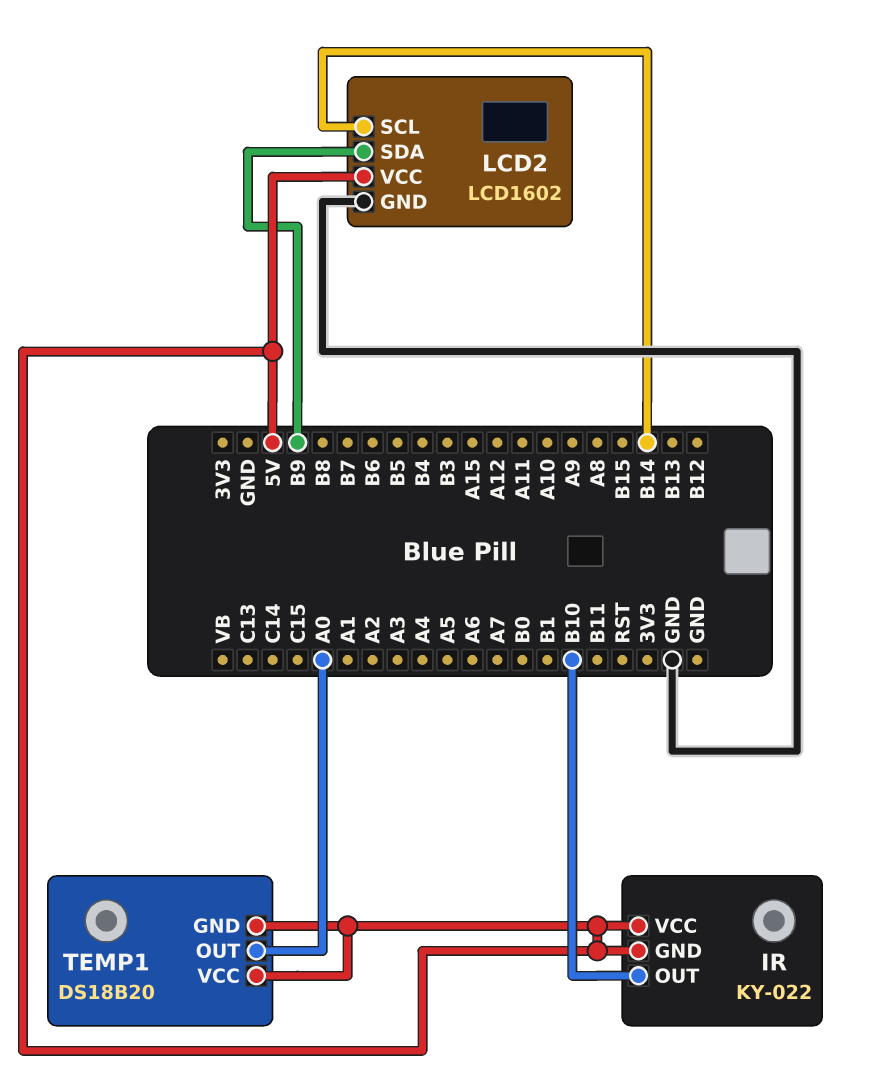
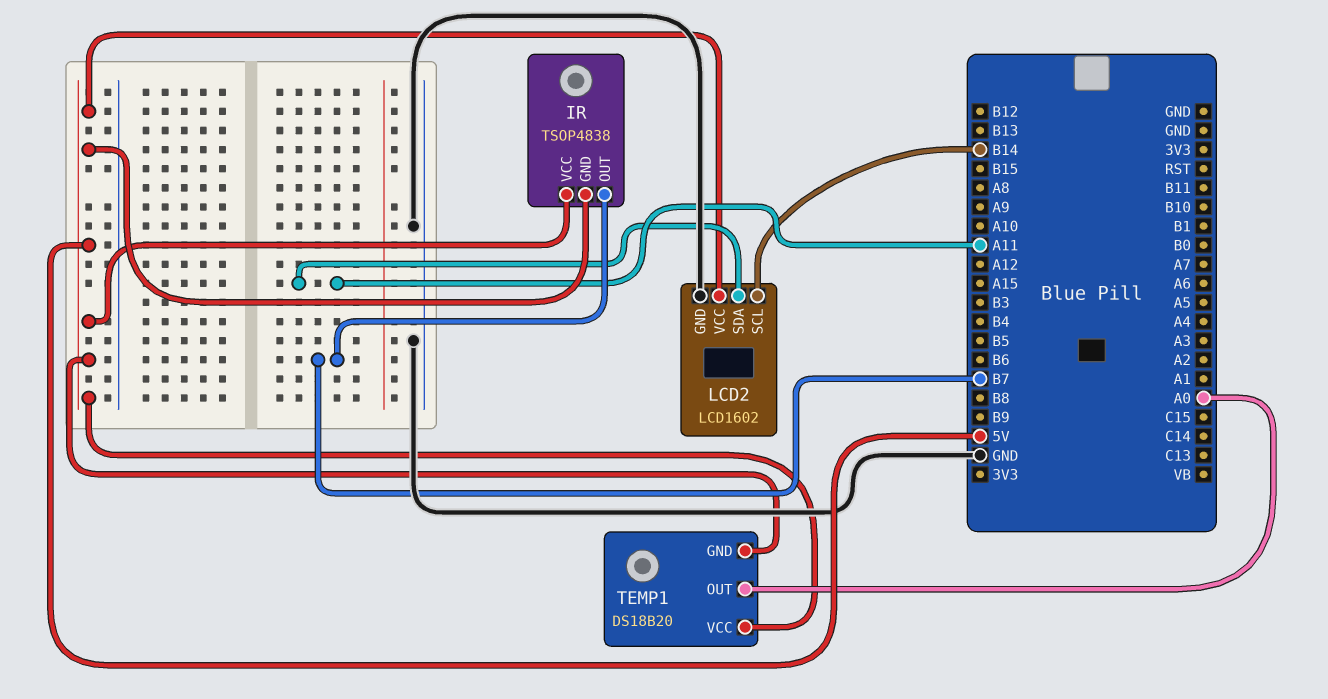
IR: KY-022 -> TSOP4838
IR pin OUT: B10 -> B7
LCD2 pin SDA: B9 -> A11

